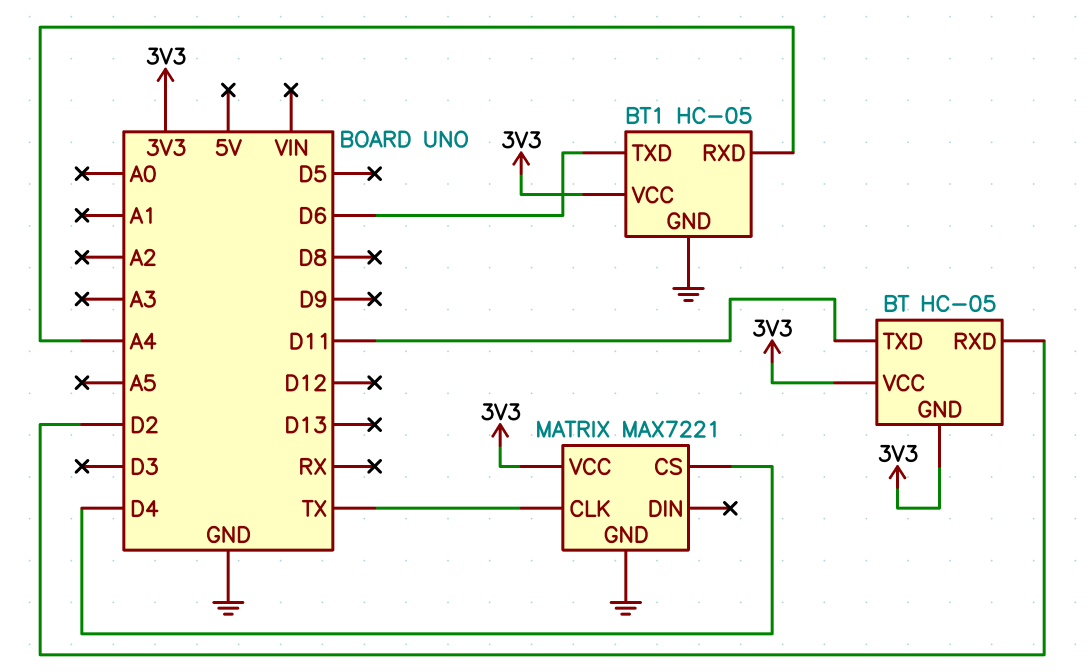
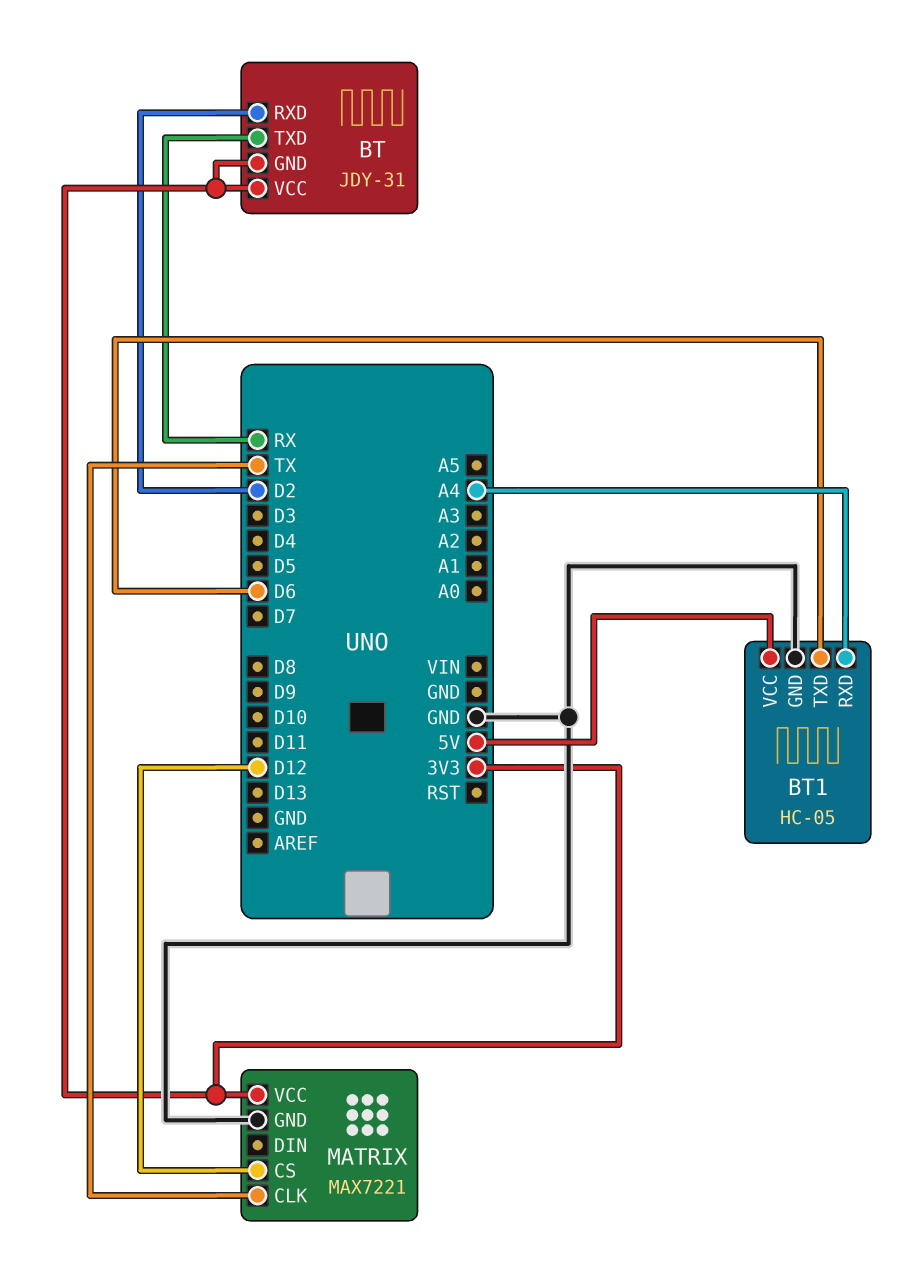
BT: HC-05 -> JDY-31
BT pin TXD: D11 -> RX
BT1 pin VCC: 3V3 -> 5V
MATRIX pin CS: D4 -> D12

